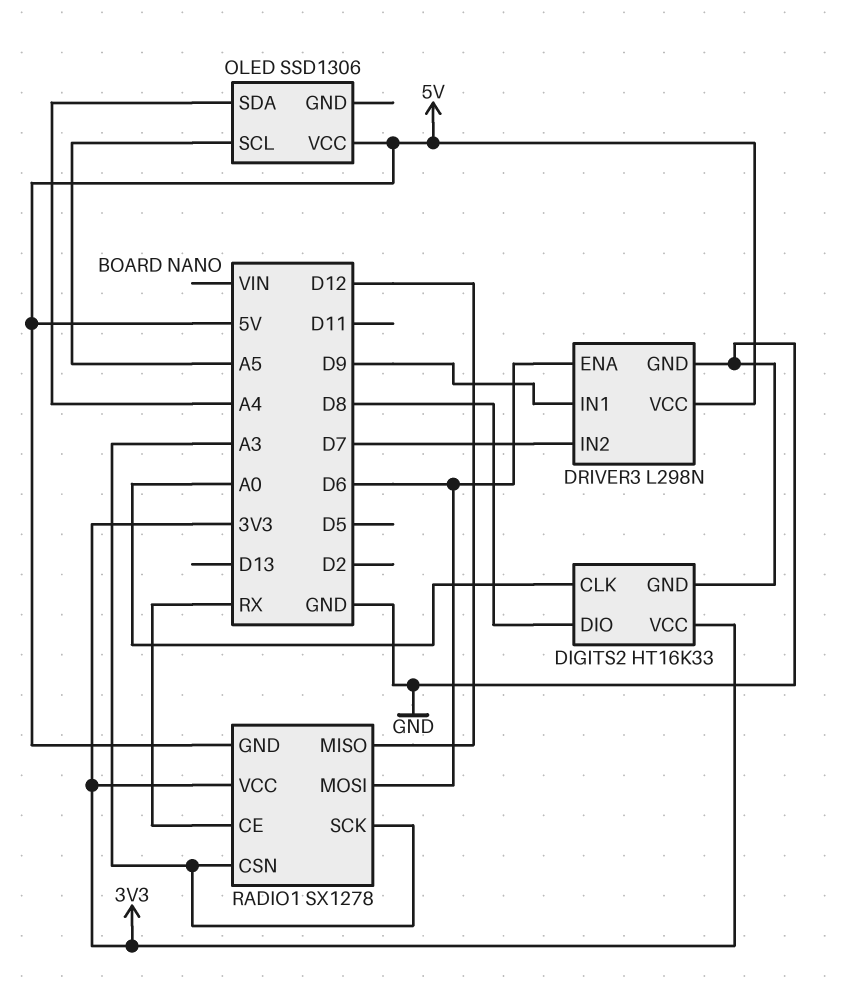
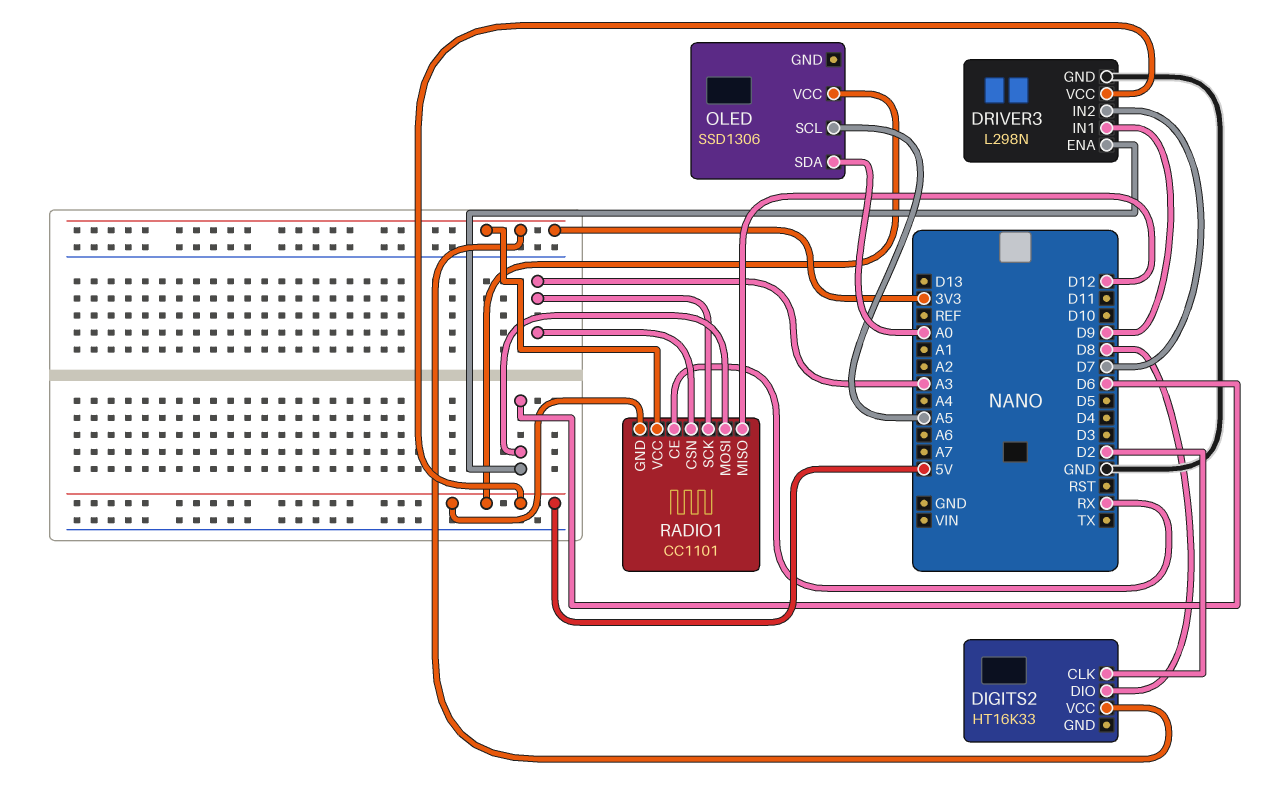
DIGITS2 pin CLK: A0 -> D2
DIGITS2 pin GND: GND -> none
OLED pin SDA: A4 -> A0
RADIO1: SX1278 -> CC1101

